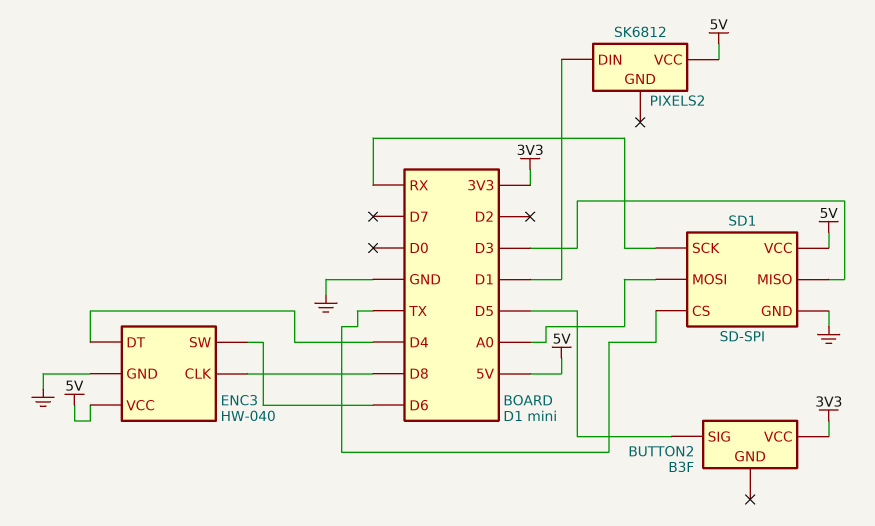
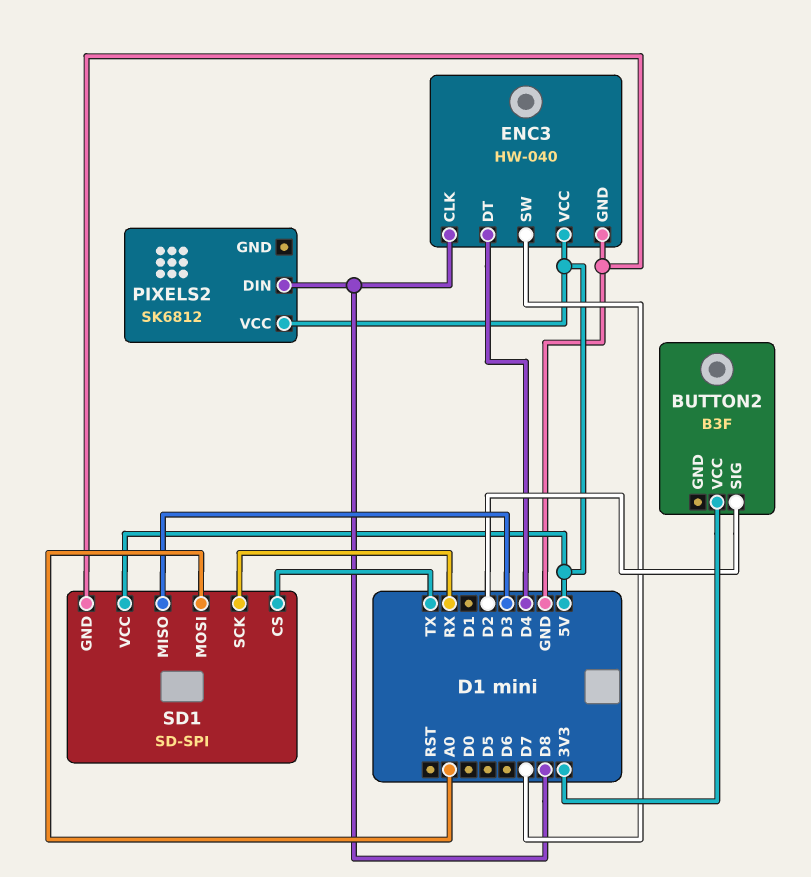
BUTTON2 pin SIG: D5 -> D2
ENC3 pin SW: D6 -> D7
PIXELS2 pin DIN: D1 -> D8

